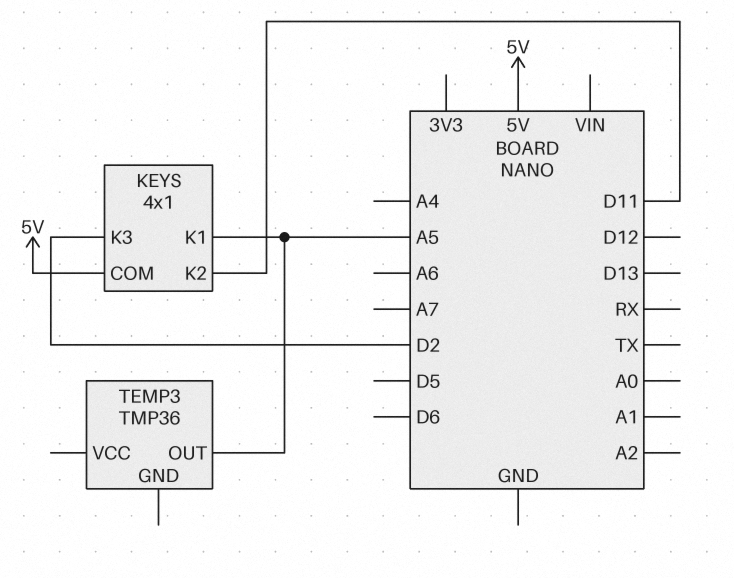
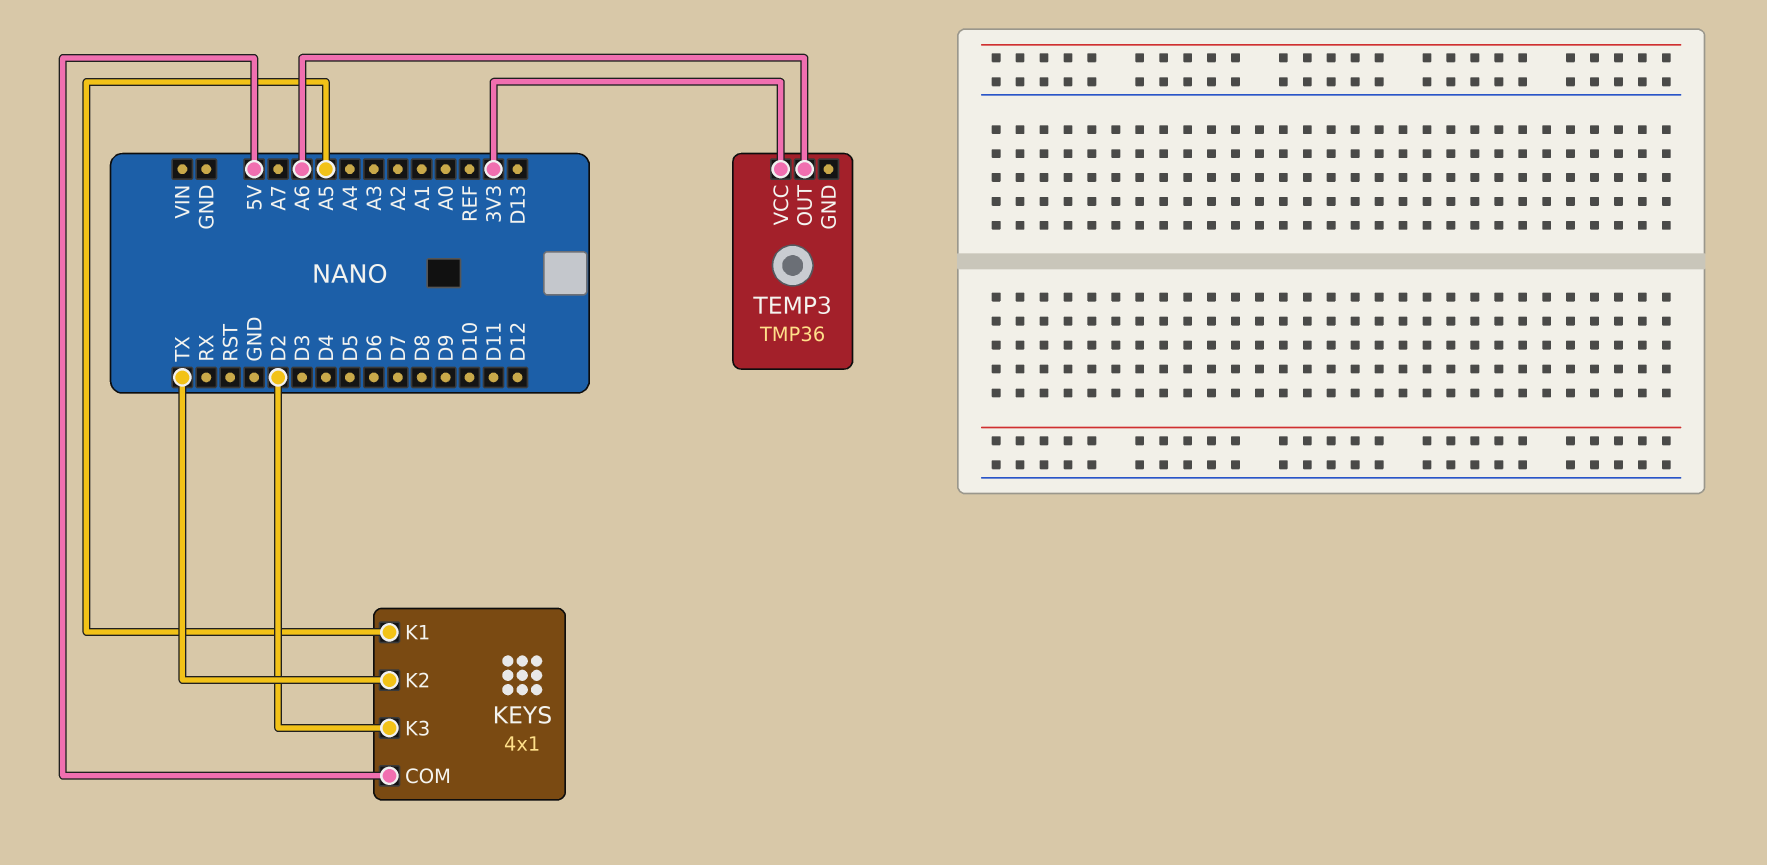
KEYS pin K2: D11 -> TX
TEMP3 pin OUT: A5 -> A6
TEMP3 pin VCC: none -> 3V3

